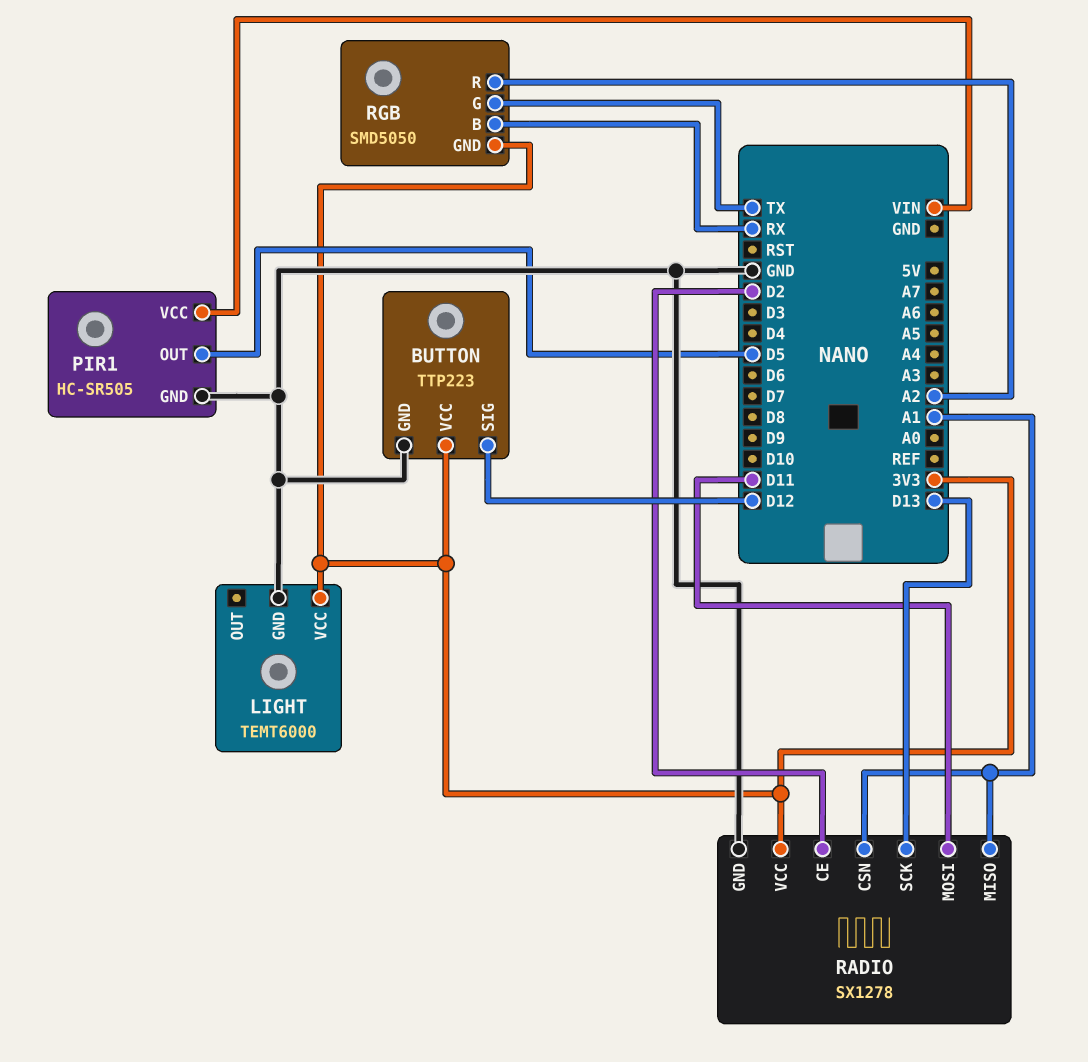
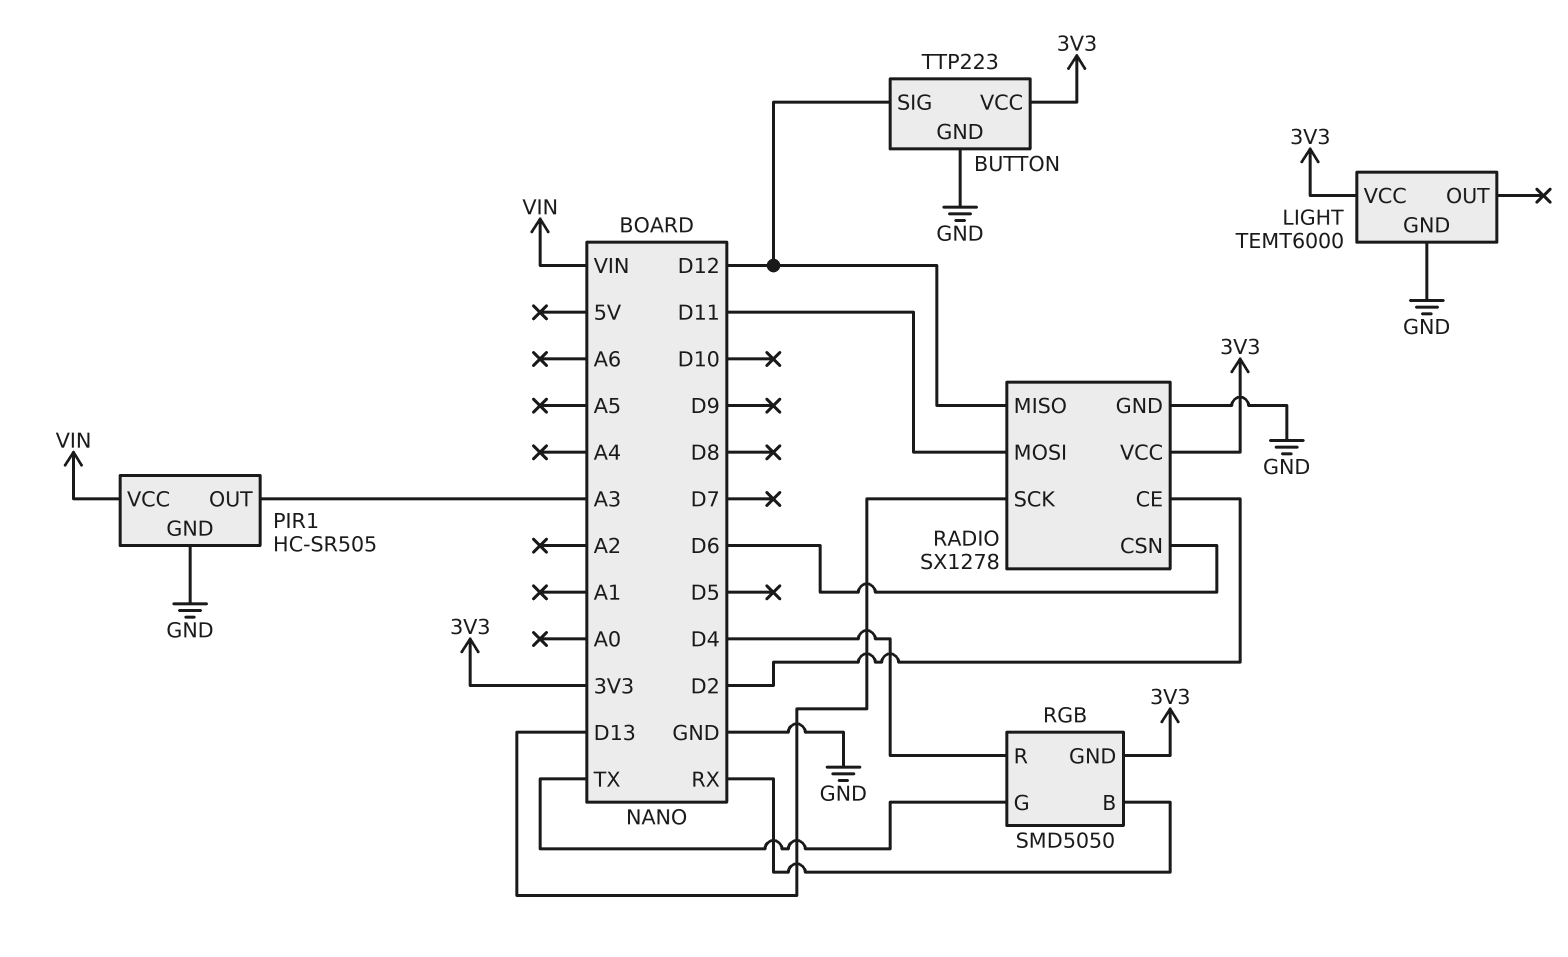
PIR1 pin OUT: D5 -> A3
RADIO pin CSN: A1 -> D6
RADIO pin MISO: A1 -> D12
RGB pin R: A2 -> D4

